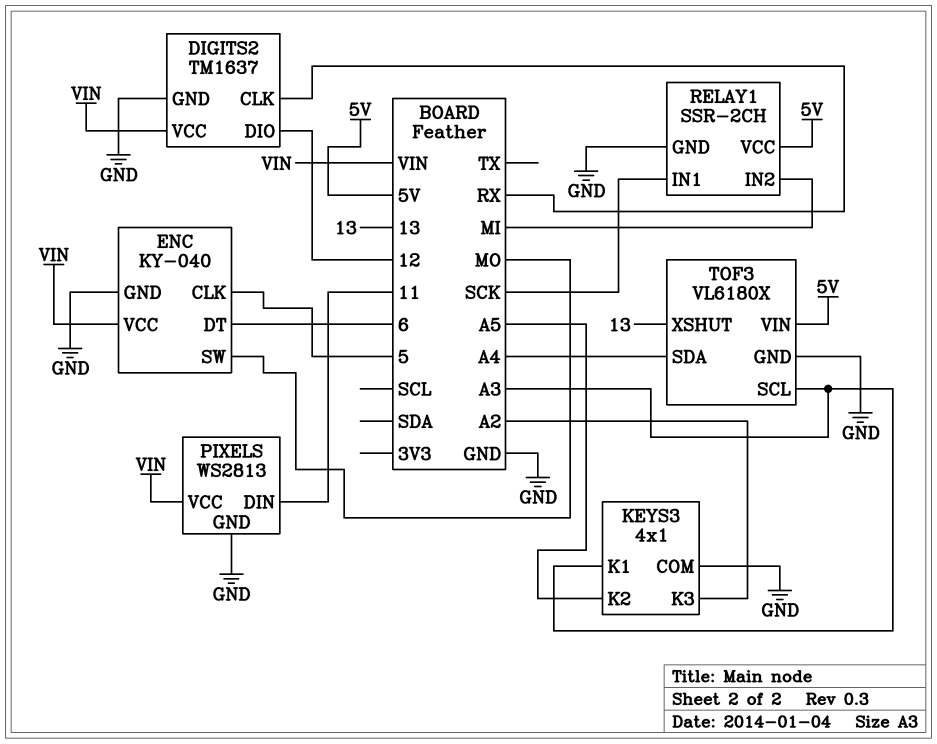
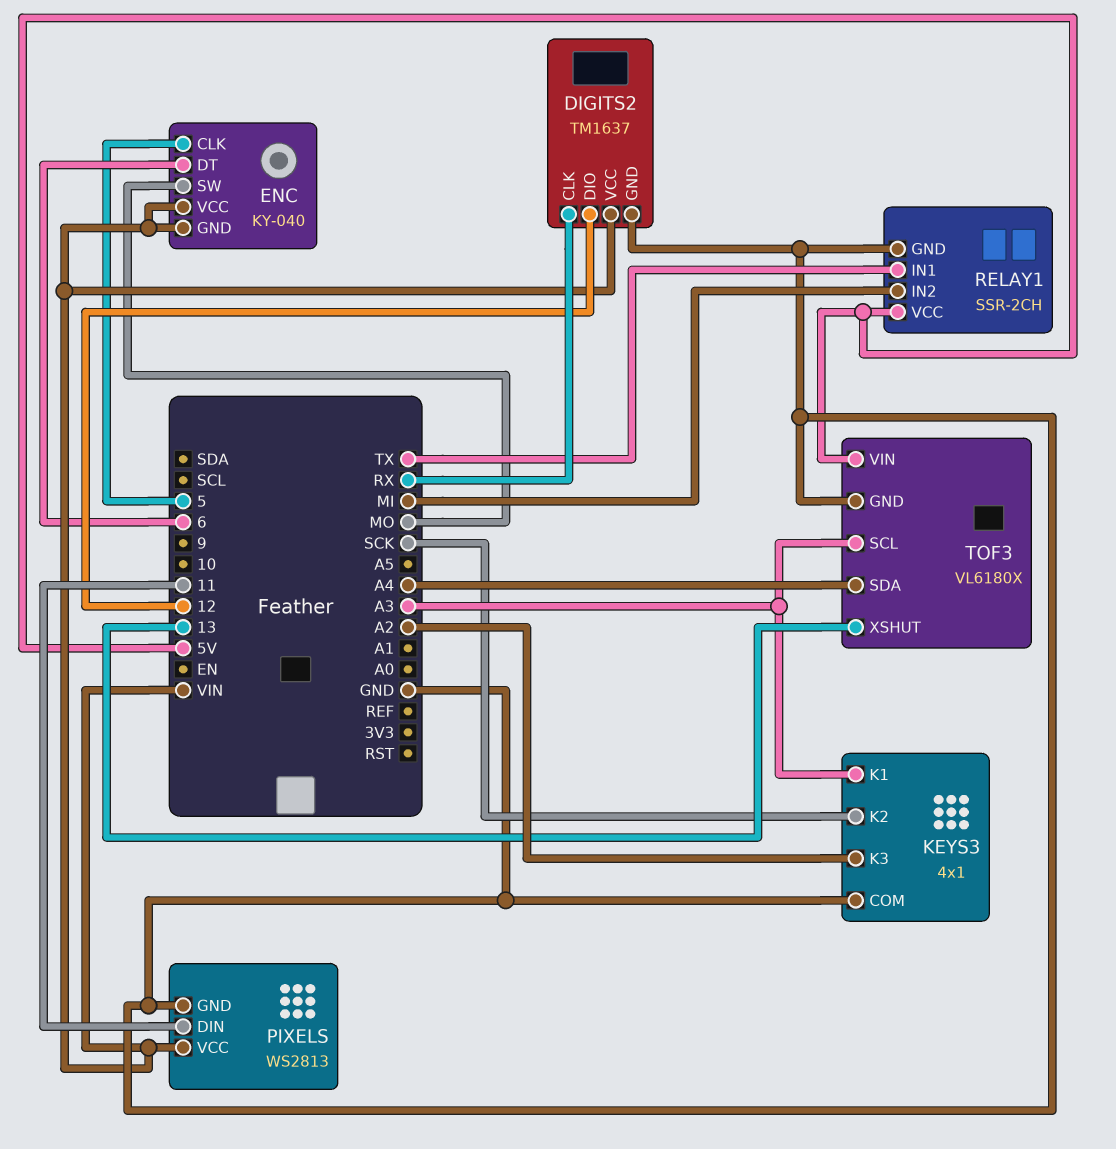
ENC pin GND: GND -> VIN
KEYS3 pin K2: A5 -> SCK
RELAY1 pin IN1: SCK -> TX

